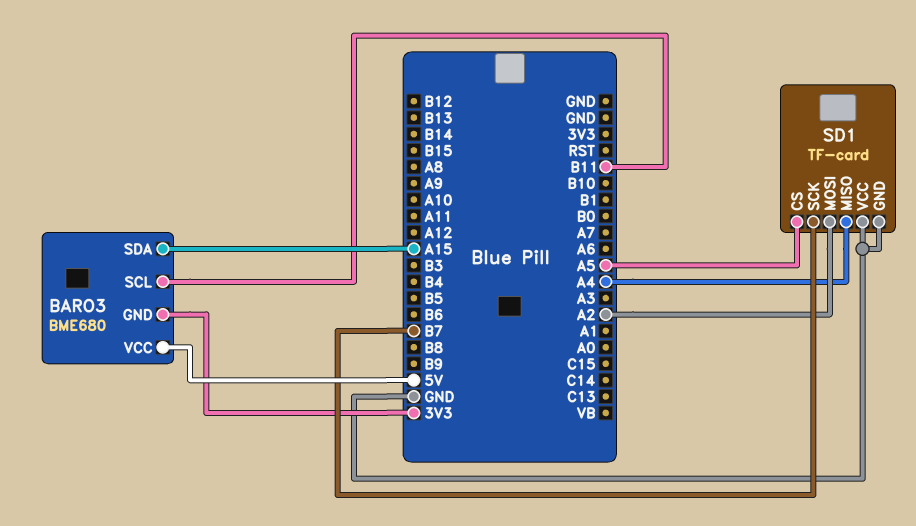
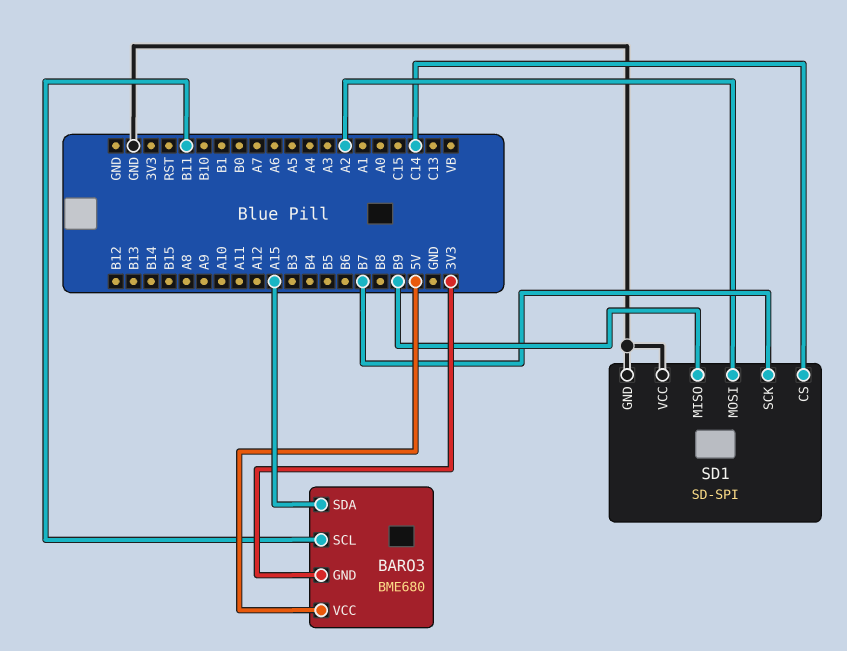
SD1: TF-card -> SD-SPI
SD1 pin CS: A5 -> C14
SD1 pin MISO: A4 -> B9

